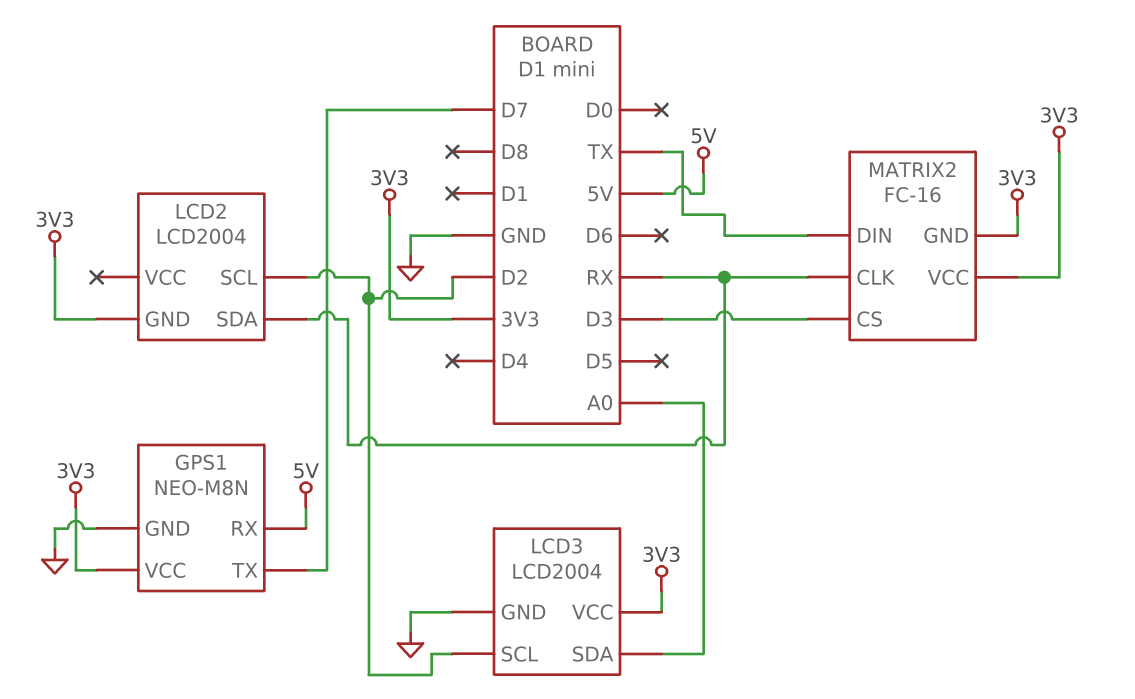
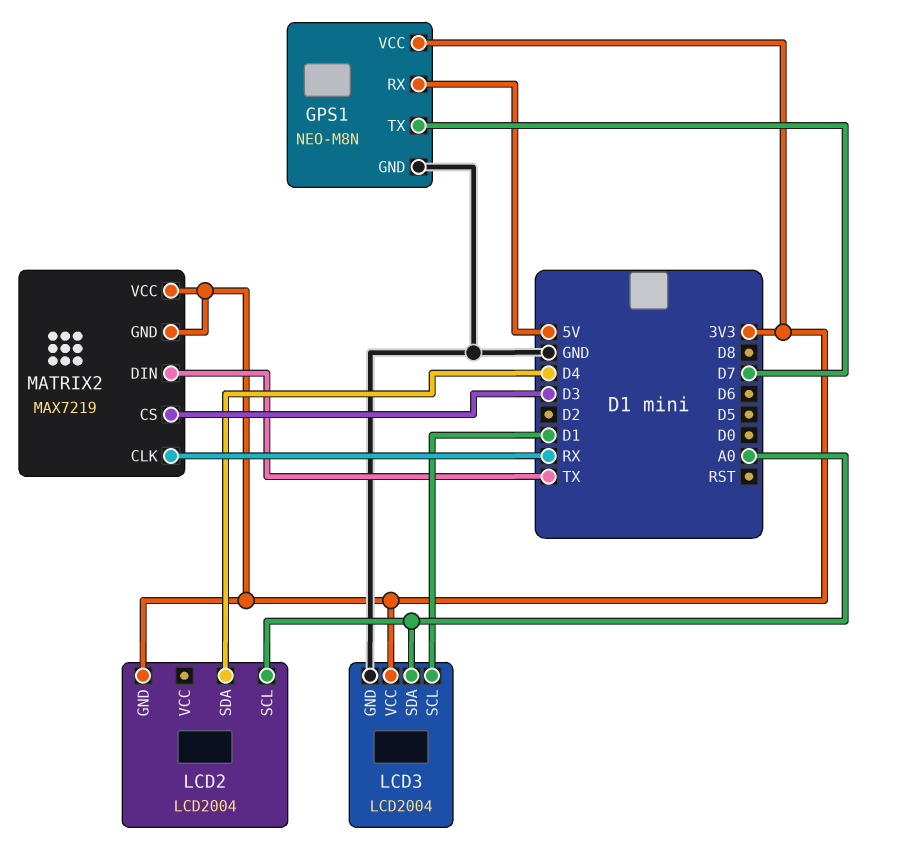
LCD2 pin SCL: D2 -> A0
LCD2 pin SDA: RX -> D4
LCD3 pin SCL: D2 -> D1
MATRIX2: FC-16 -> MAX7219

